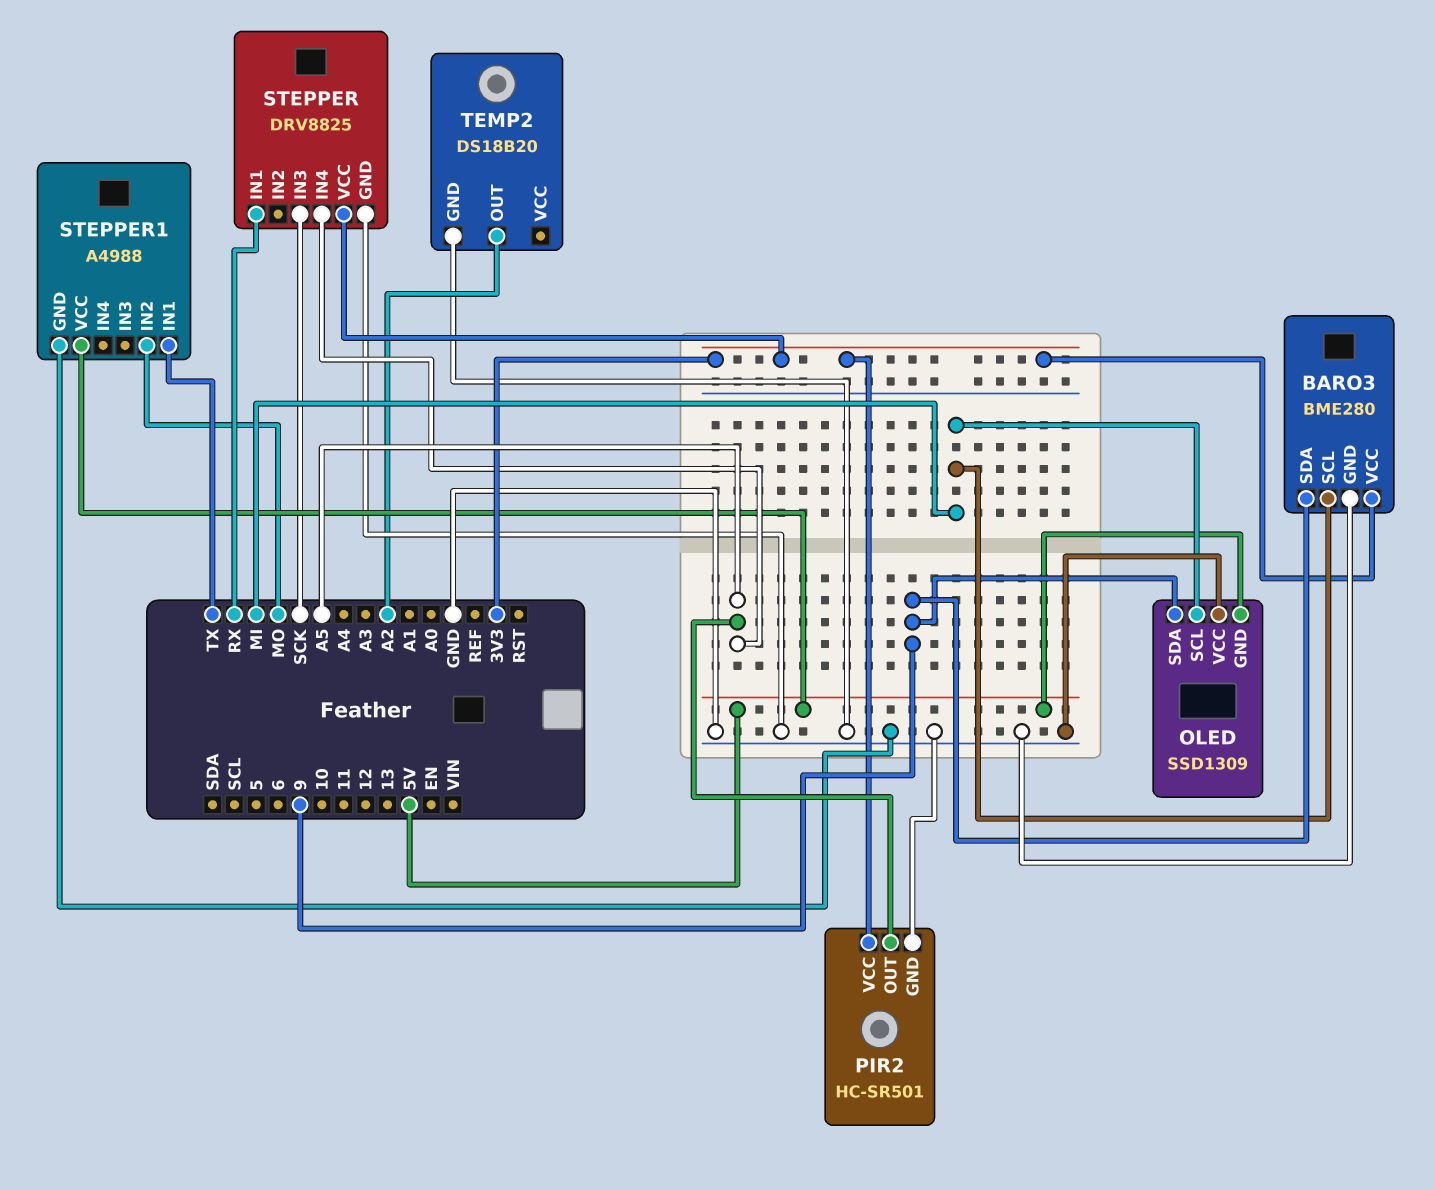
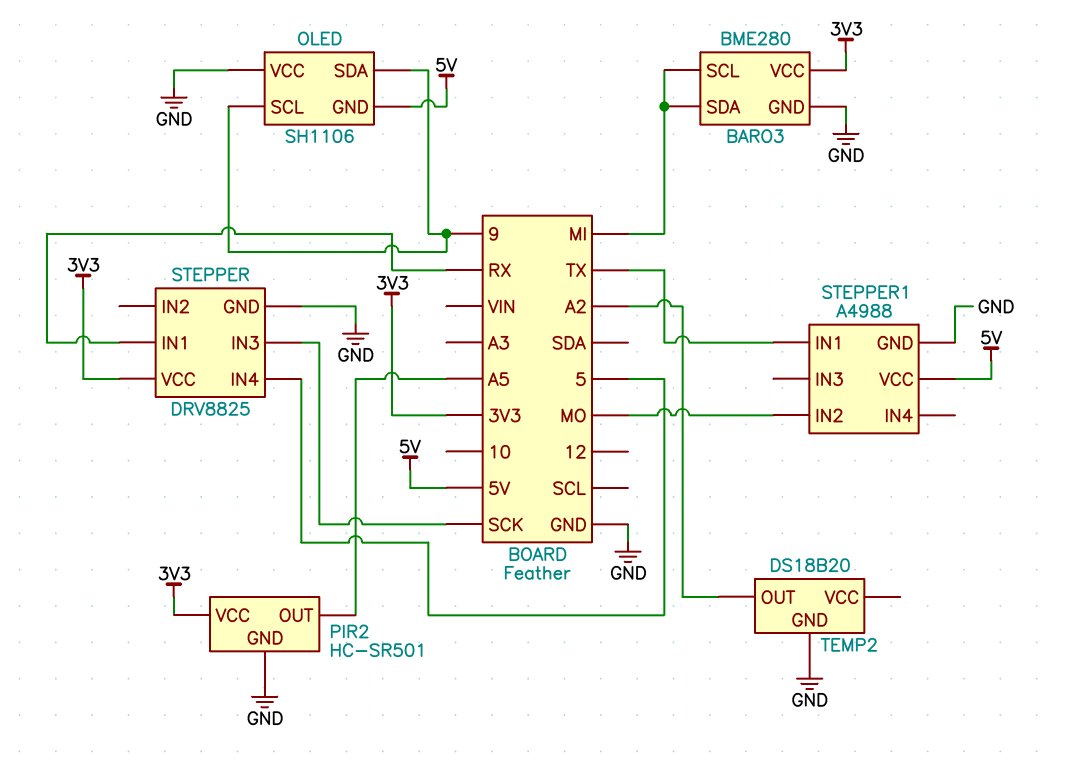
BARO3 pin SDA: 9 -> MI
OLED: SSD1309 -> SH1106
OLED pin SCL: MI -> 9
STEPPER pin IN4: A5 -> 5

